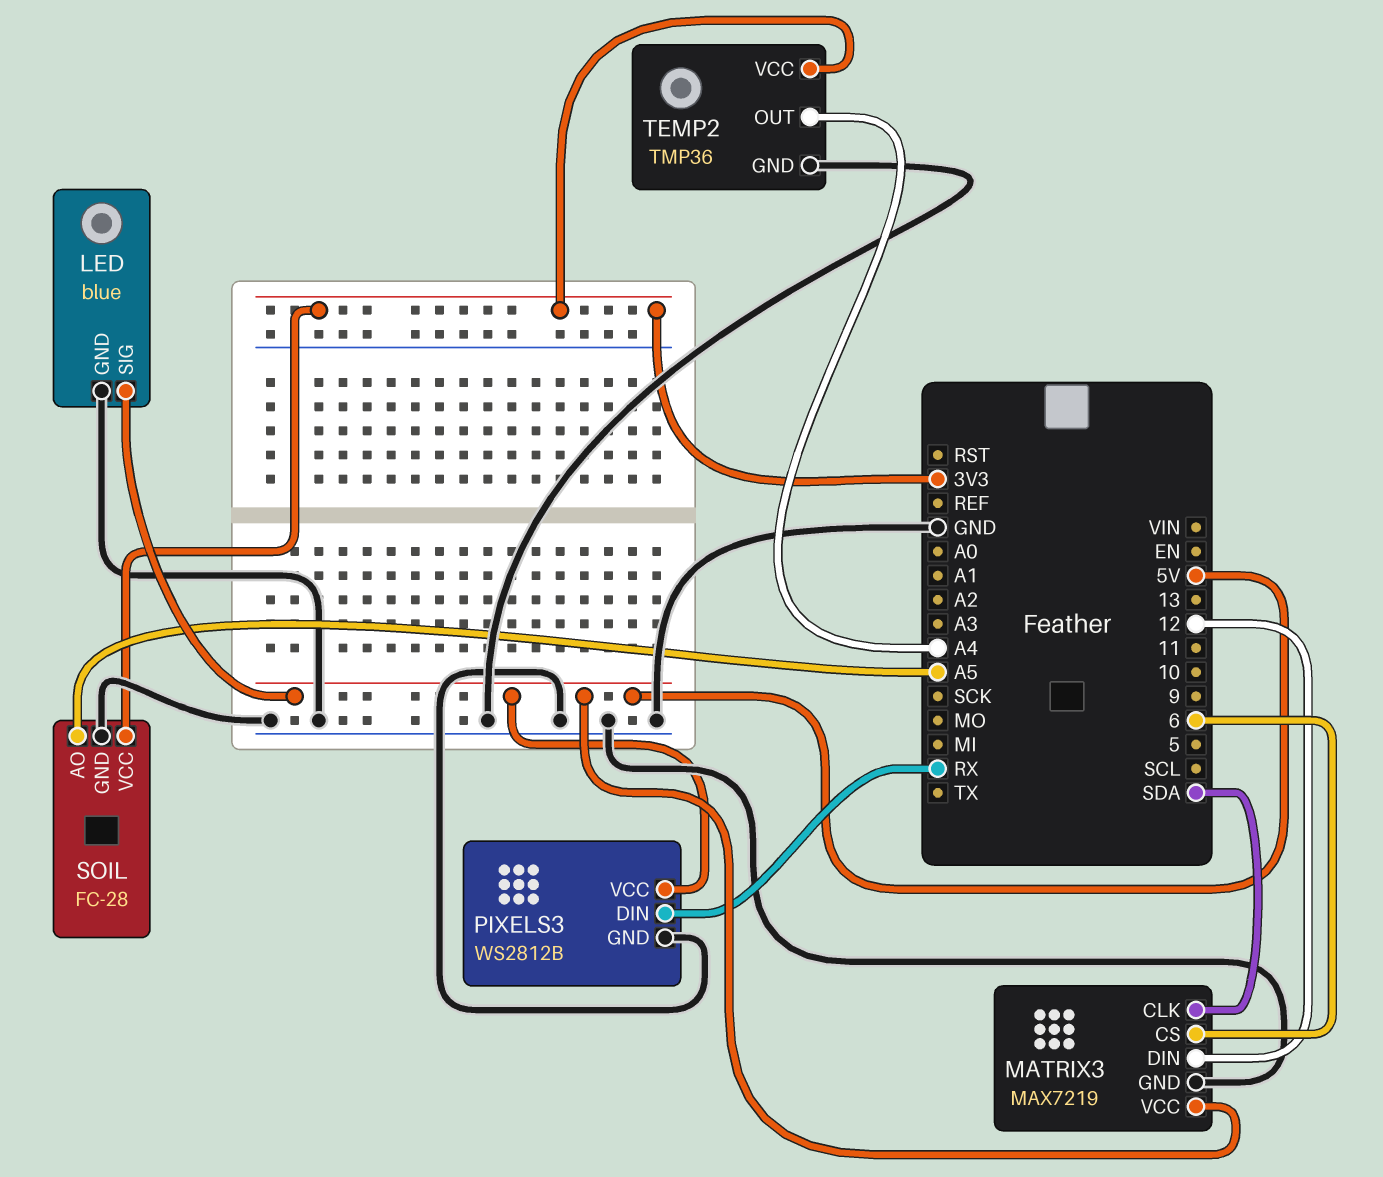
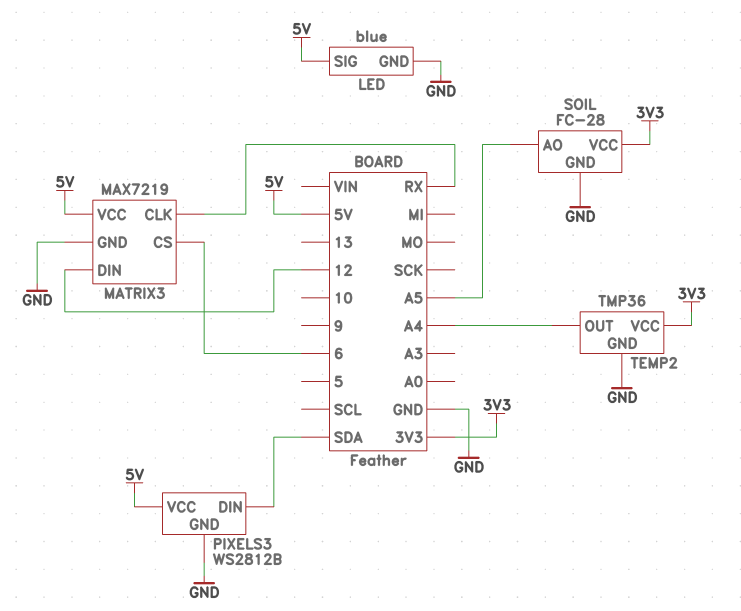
MATRIX3 pin CLK: SDA -> RX
PIXELS3 pin DIN: RX -> SDA

